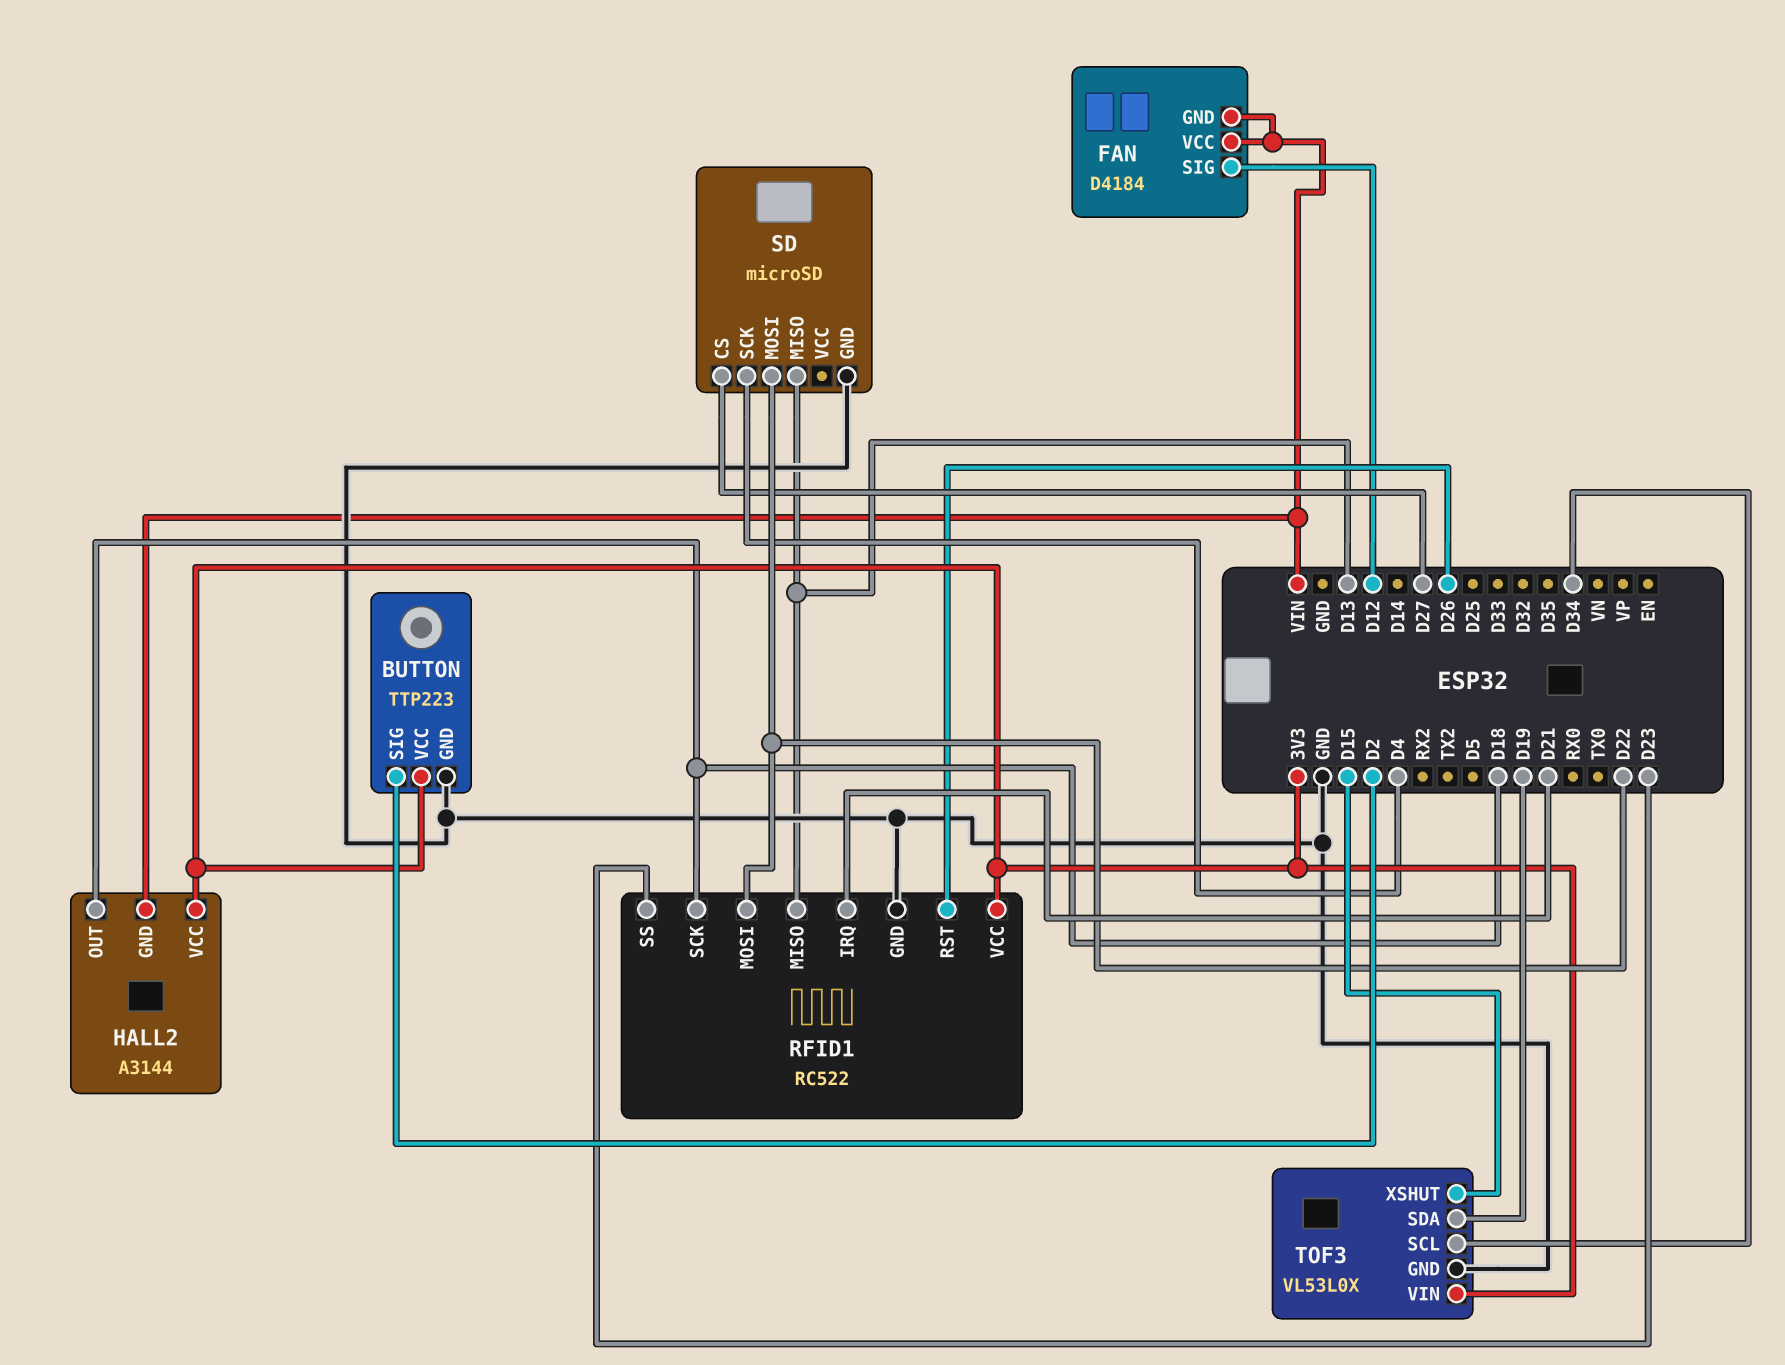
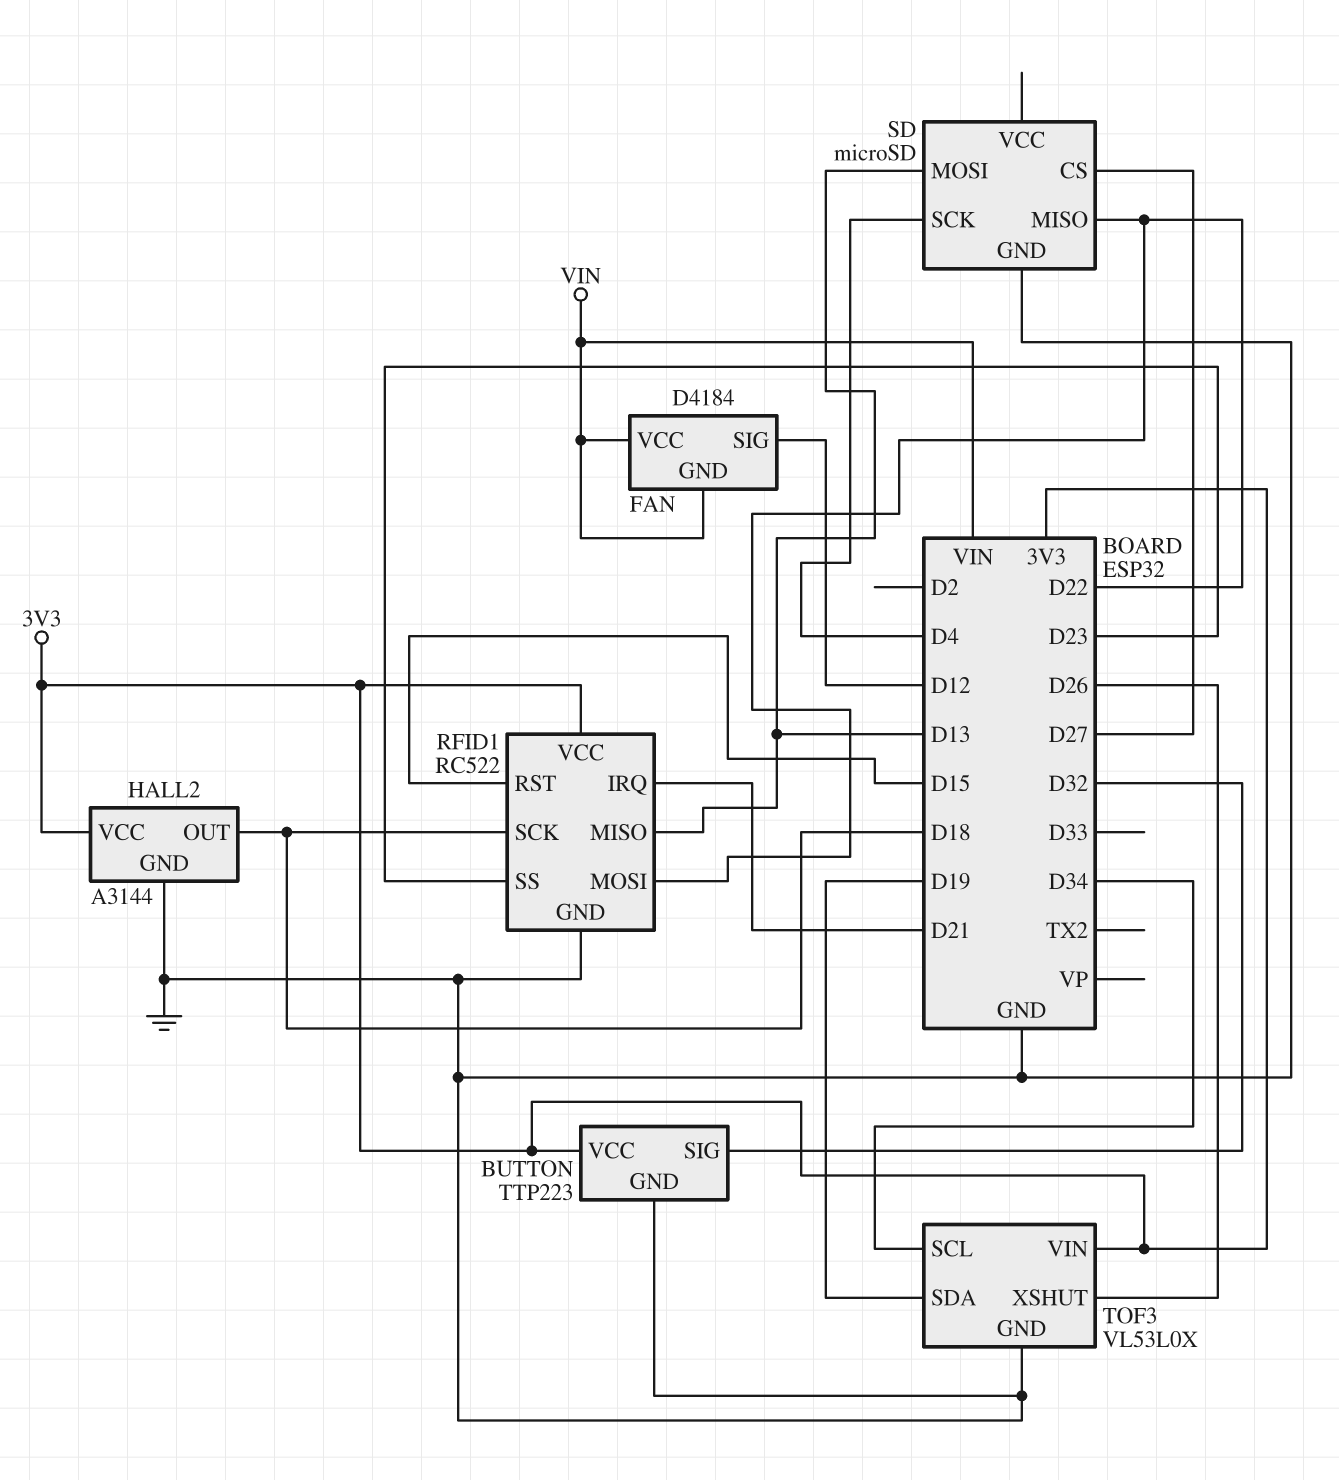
BUTTON pin SIG: D2 -> D32
HALL2 pin GND: VIN -> GND
RFID1 pin RST: D26 -> D15
SD pin MISO: D13 -> D22
SD pin MOSI: D22 -> D13
TOF3 pin XSHUT: D15 -> D26

